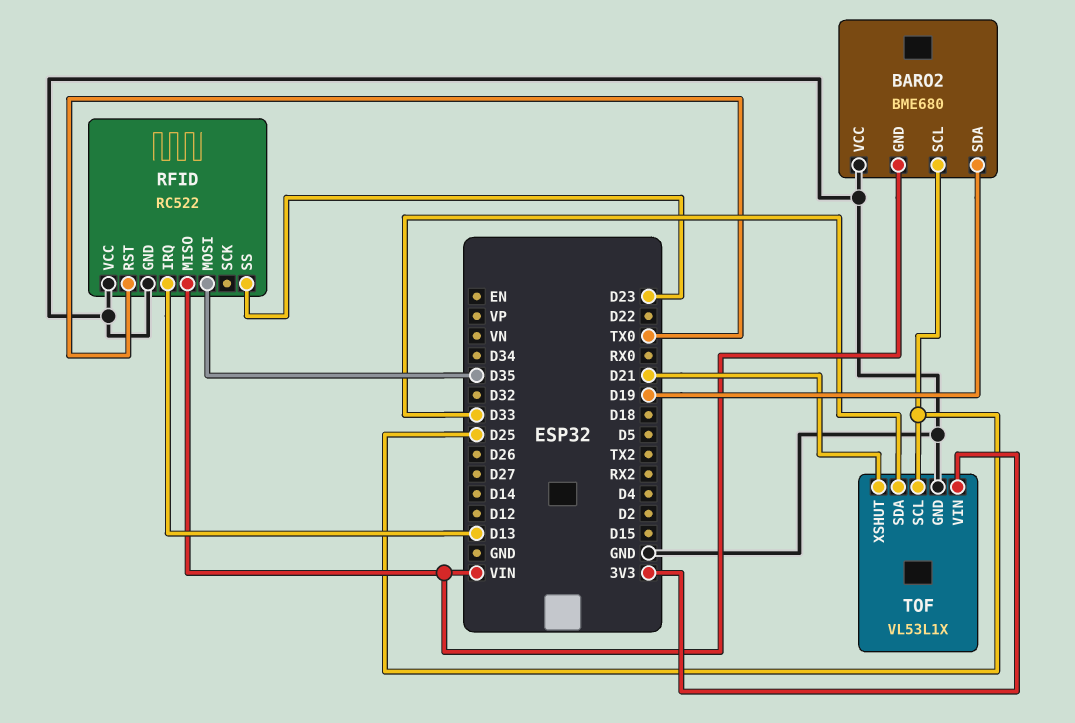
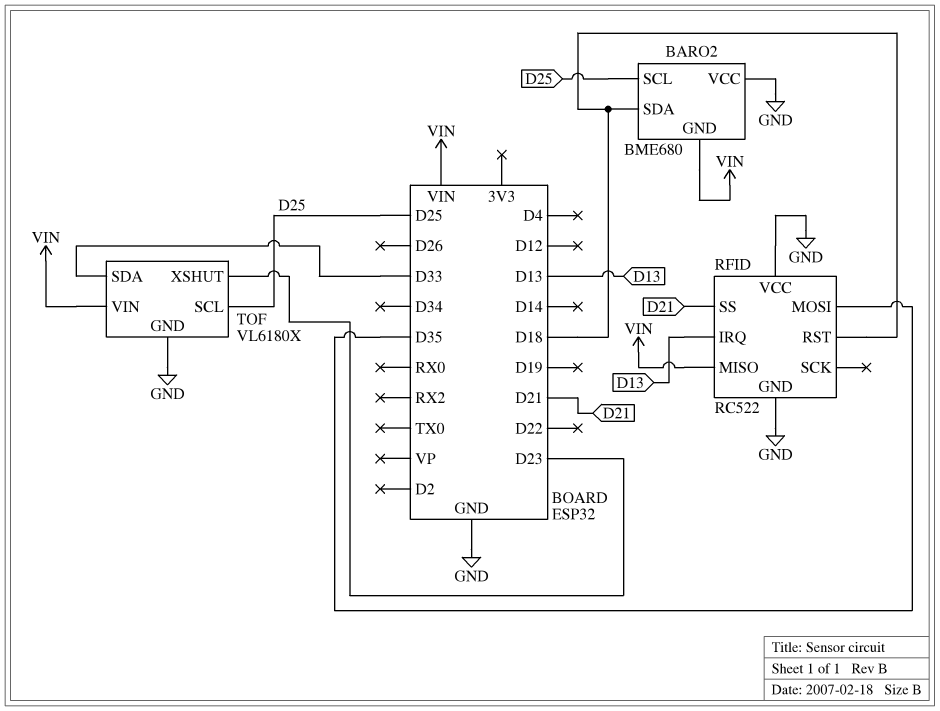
BARO2 pin SDA: D19 -> D18
RFID pin RST: TX0 -> D18
RFID pin SS: D23 -> D21
TOF: VL53L1X -> VL6180X
TOF pin VIN: 3V3 -> VIN
TOF pin XSHUT: D21 -> D23

